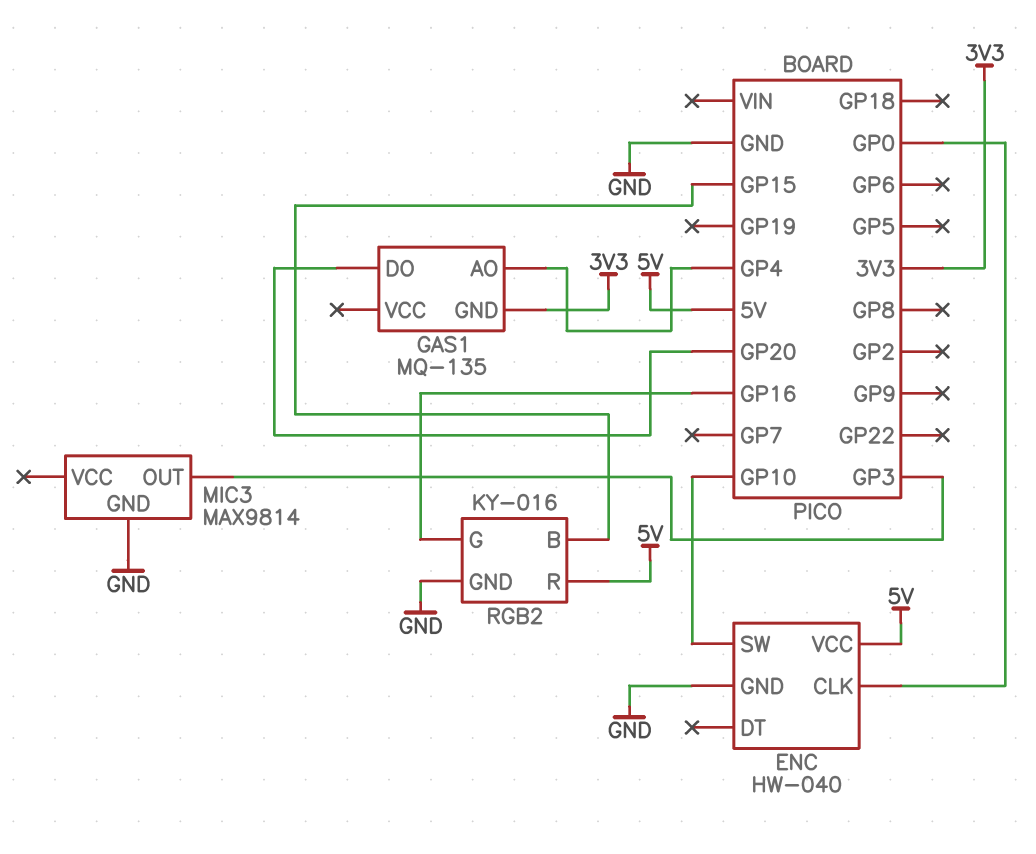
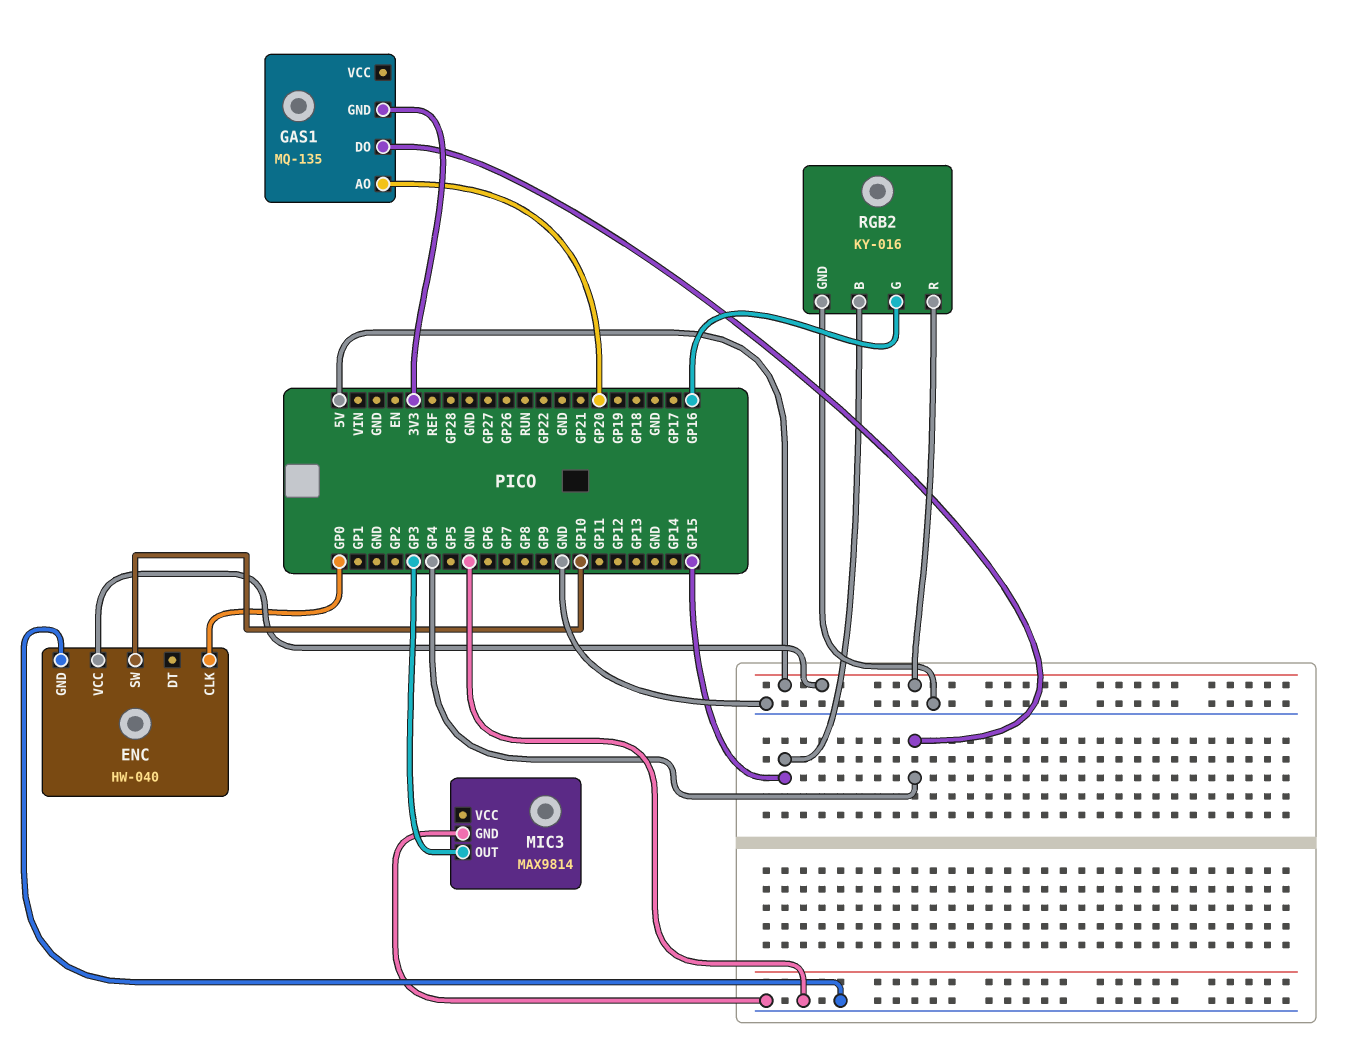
GAS1 pin AO: GP4 -> GP20
GAS1 pin DO: GP20 -> GP4

